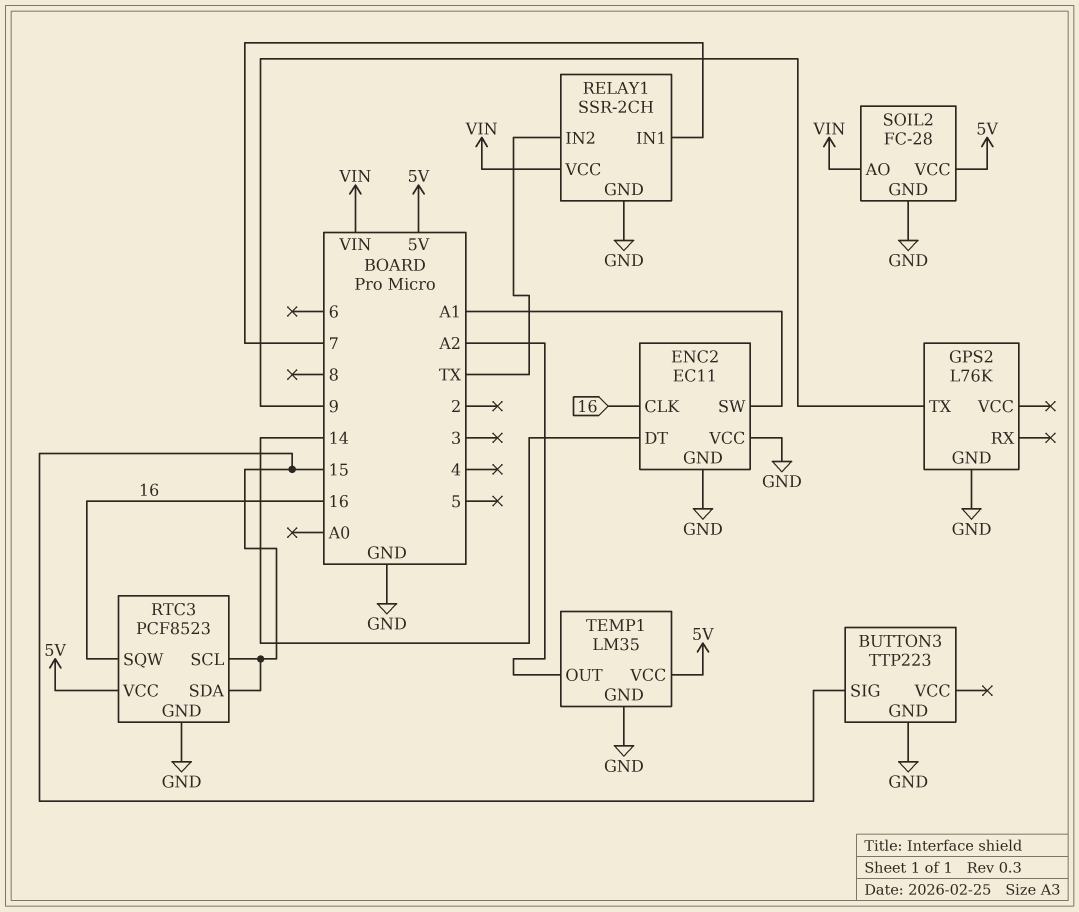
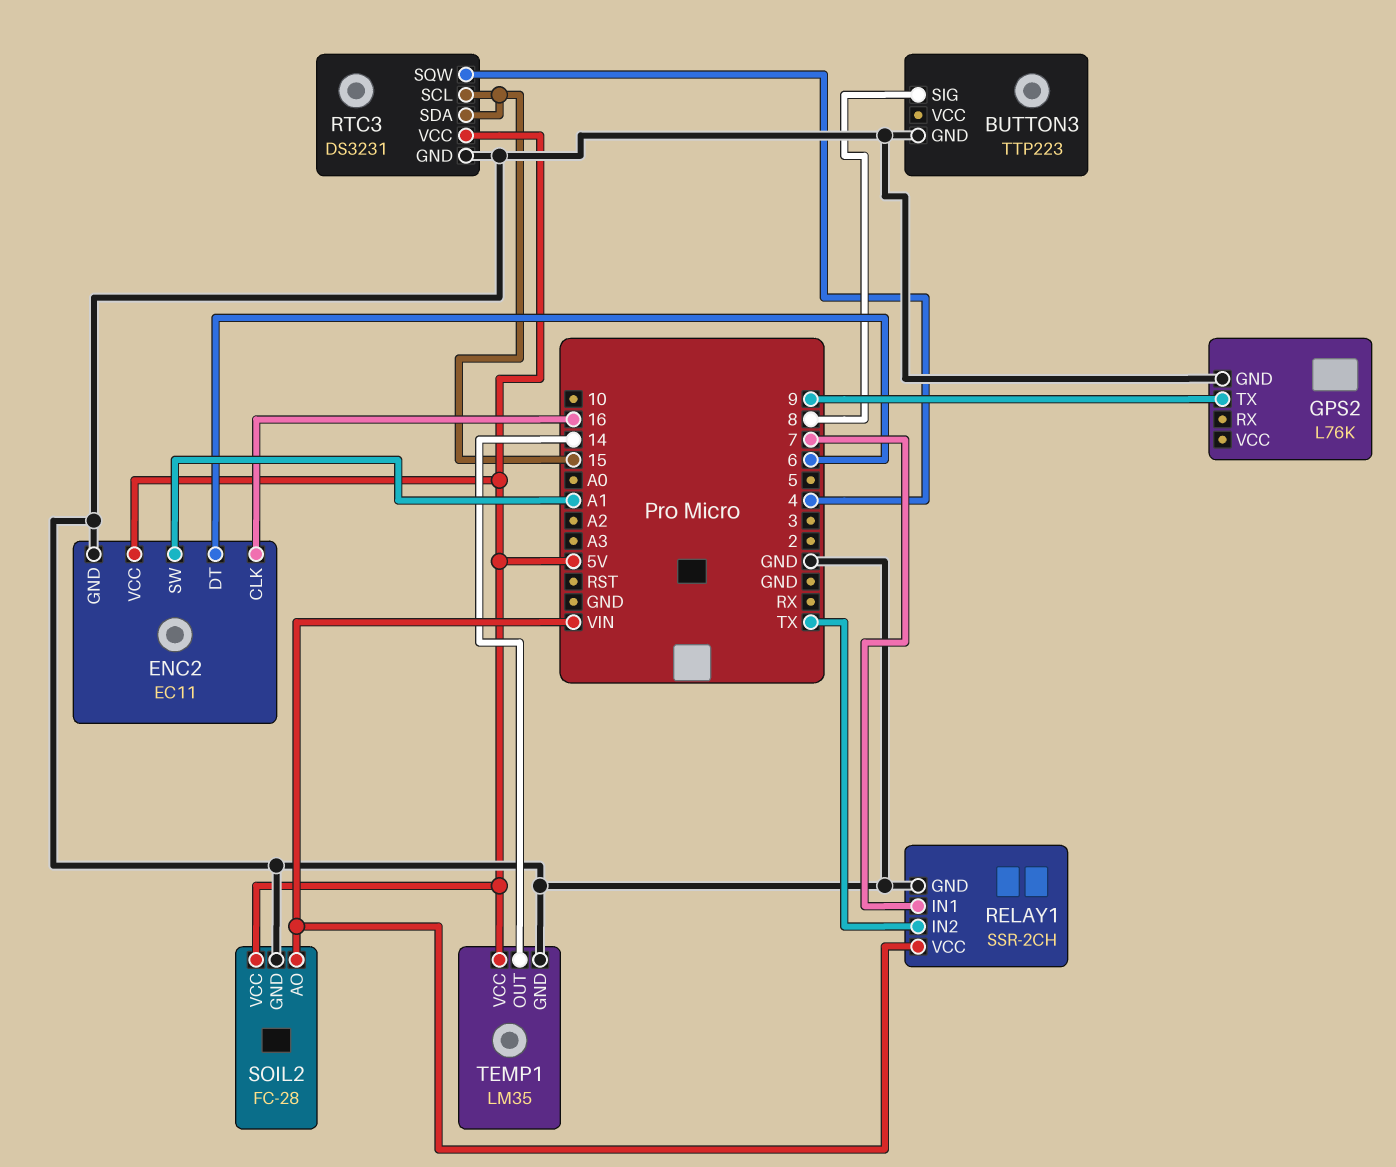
BUTTON3 pin SIG: 15 -> 8
ENC2 pin DT: 14 -> 6
ENC2 pin VCC: GND -> 5V
RTC3: PCF8523 -> DS3231
RTC3 pin SQW: 16 -> 4
TEMP1 pin OUT: A2 -> 14

